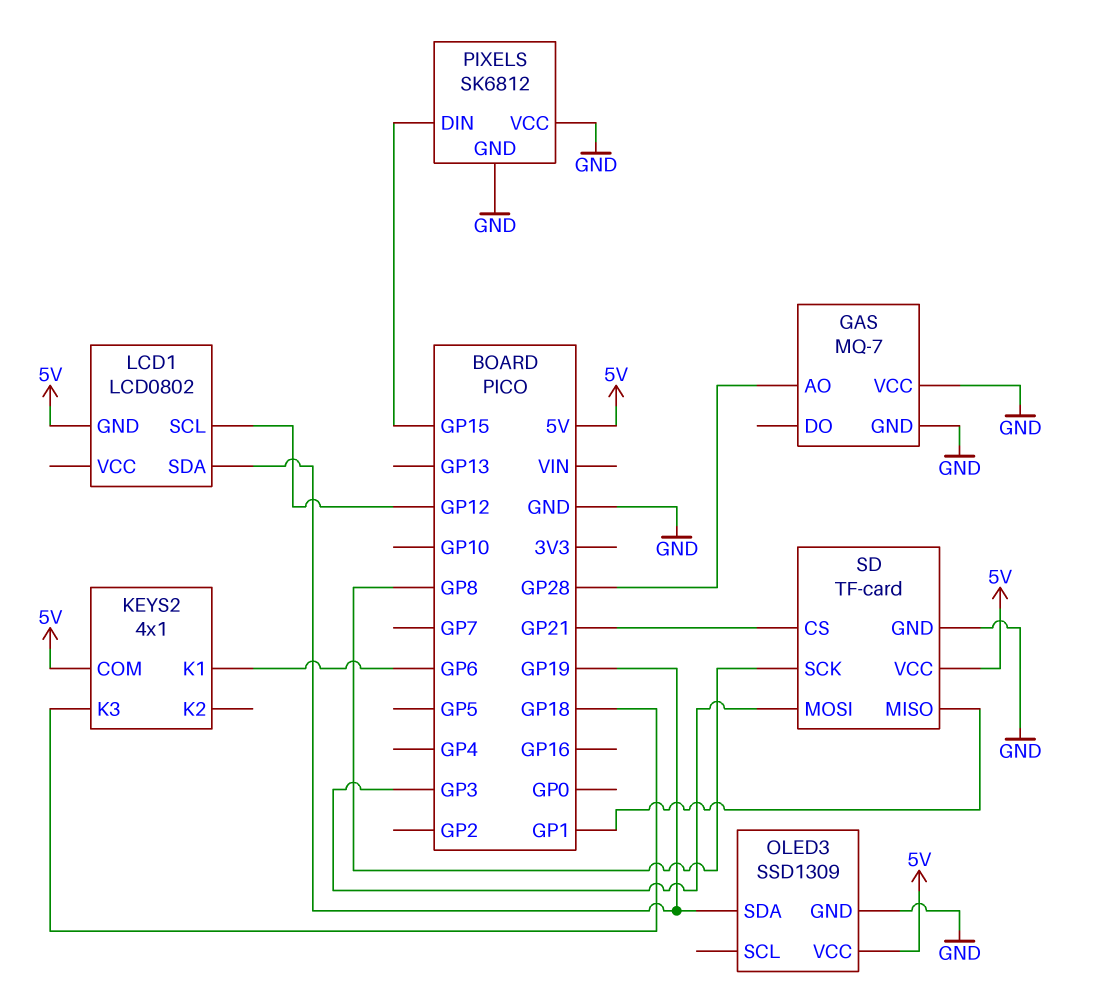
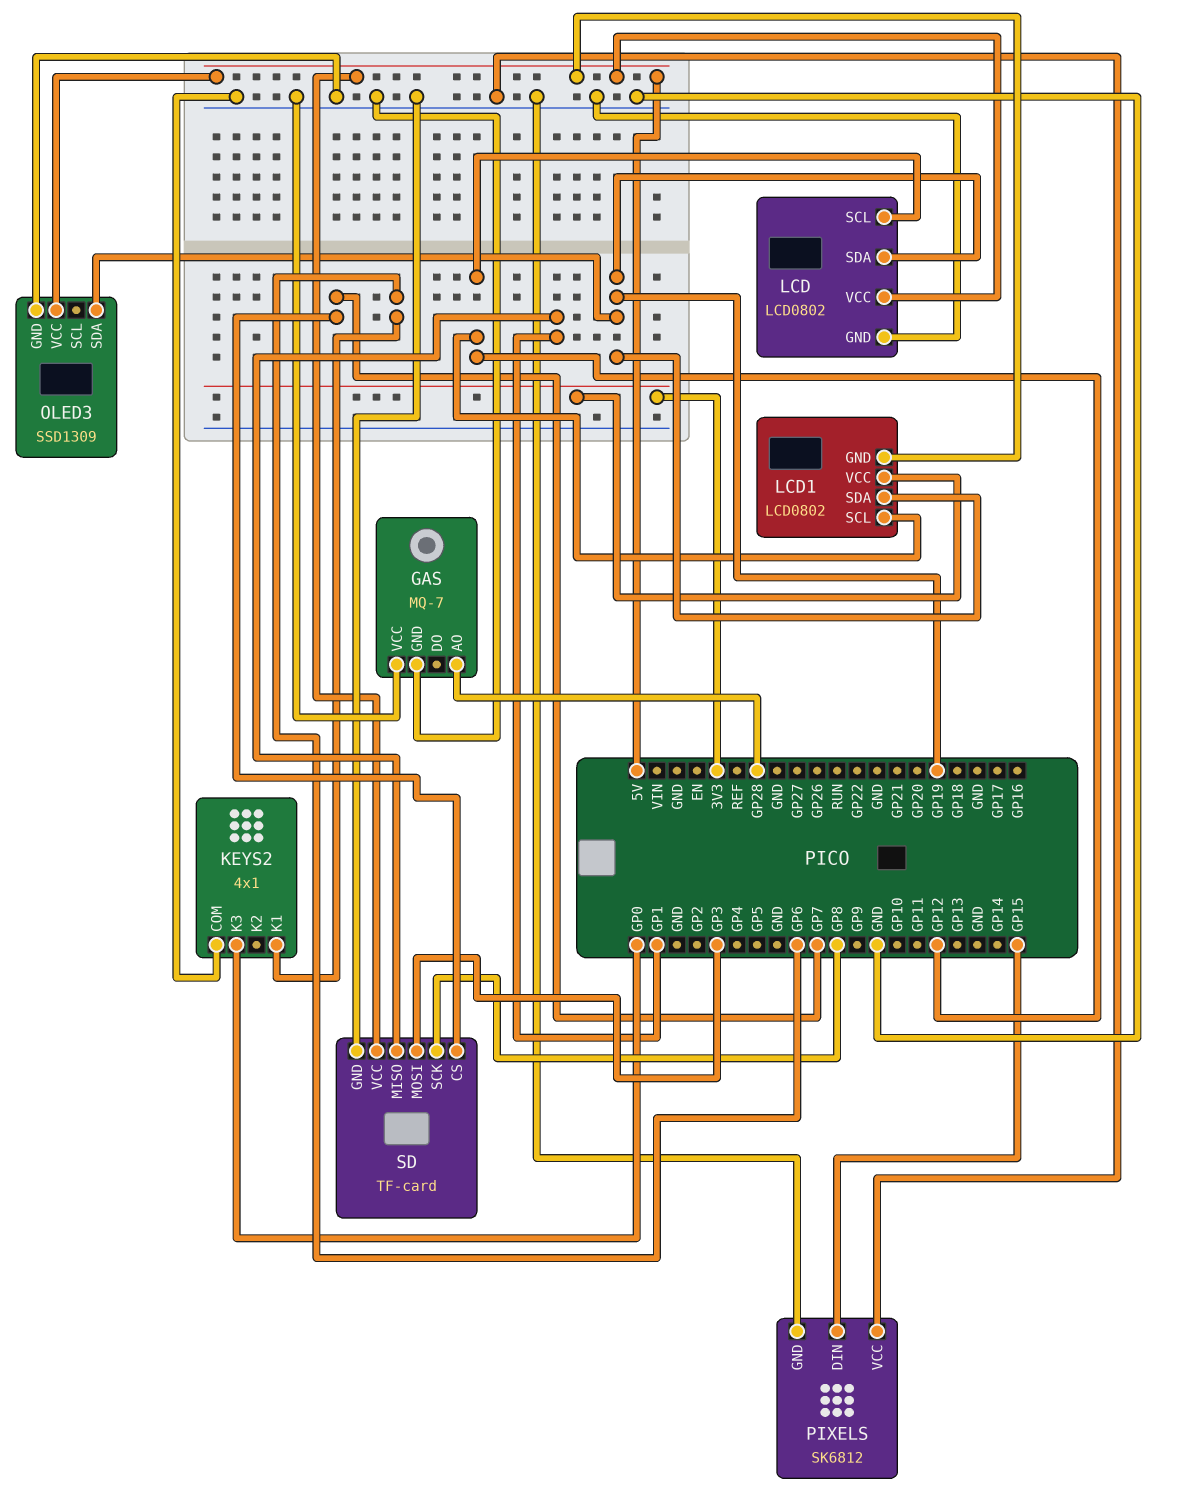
KEYS2 pin COM: 5V -> GND
KEYS2 pin K3: GP18 -> GP0
LCD: none -> LCD0802
LCD pin GND: none -> GND
LCD pin SCL: none -> GP12
LCD pin SDA: none -> GP19
LCD pin VCC: none -> 5V
LCD1 pin VCC: none -> 3V3
SD pin CS: GP21 -> GP7

